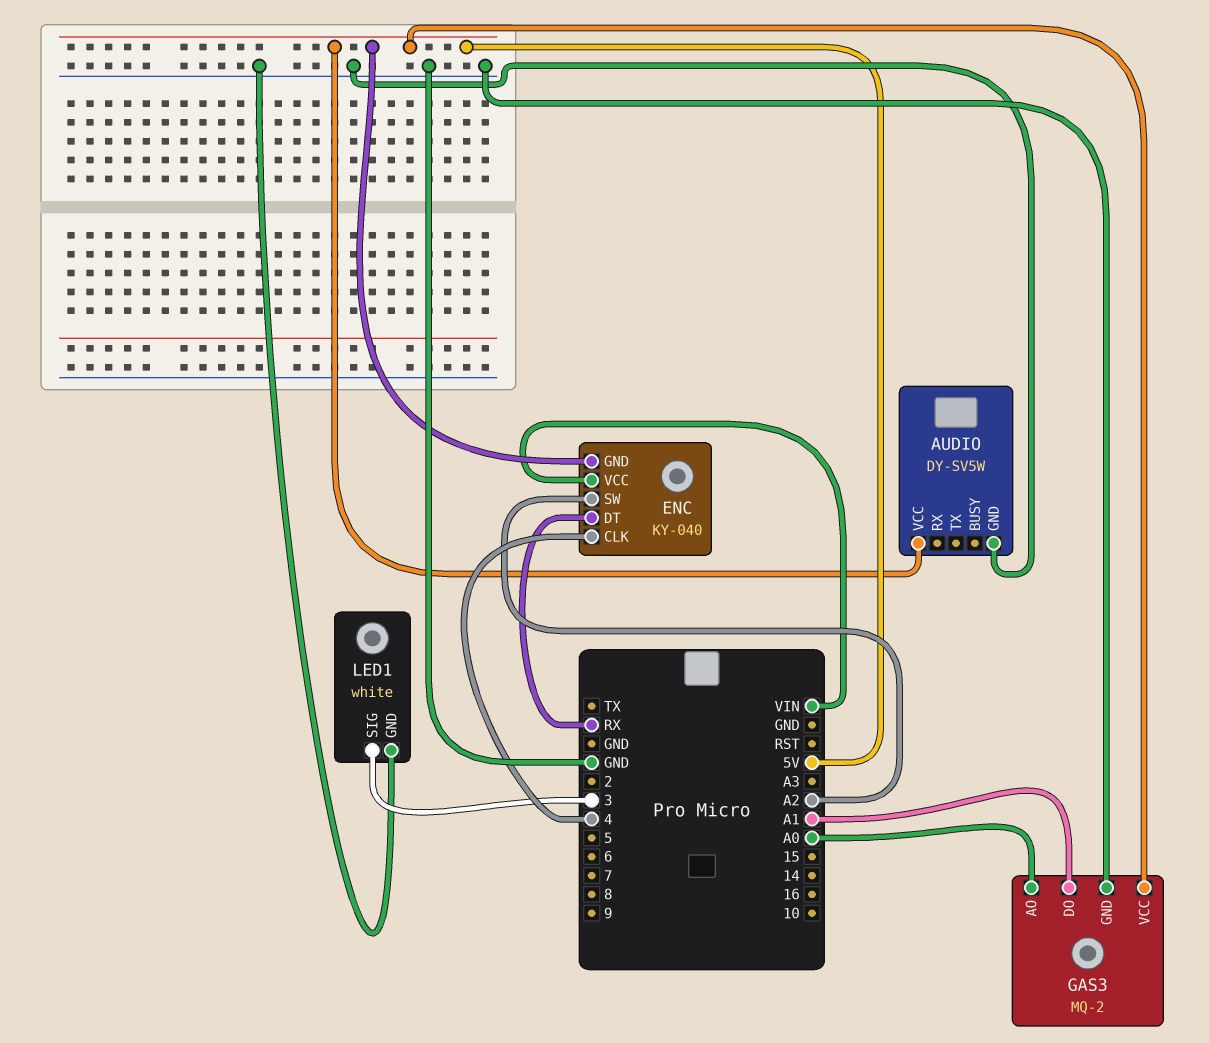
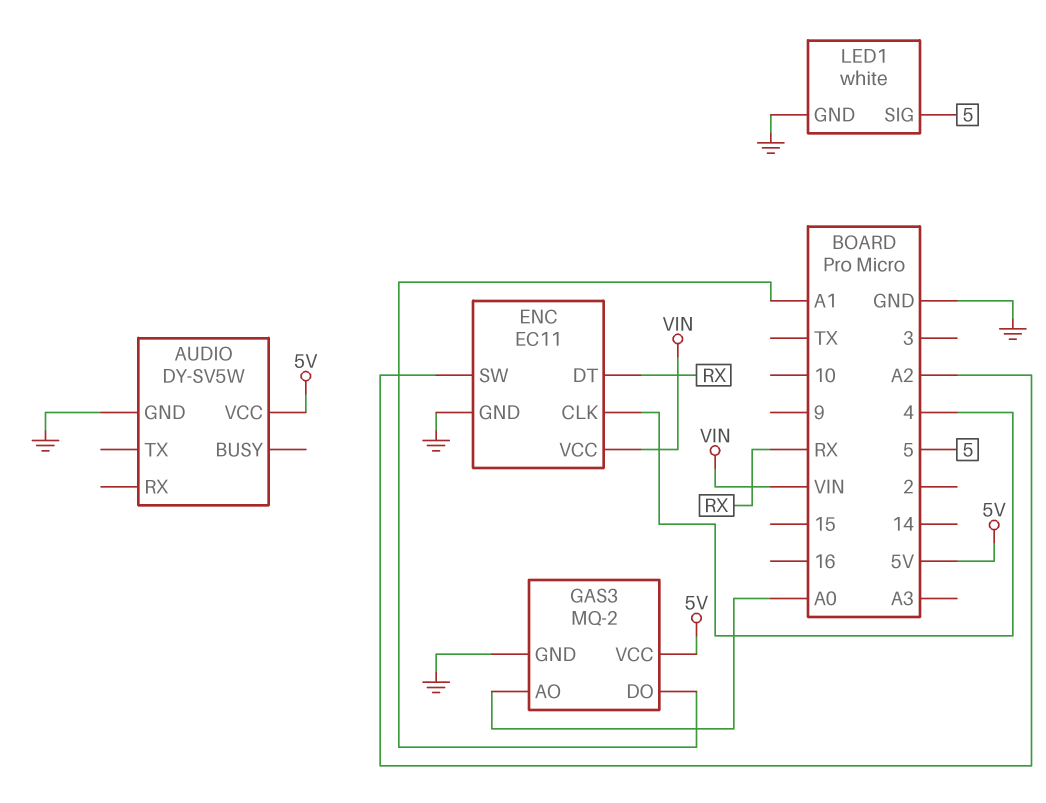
ENC: KY-040 -> EC11
ENC pin GND: 5V -> GND
LED1 pin SIG: 3 -> 5

